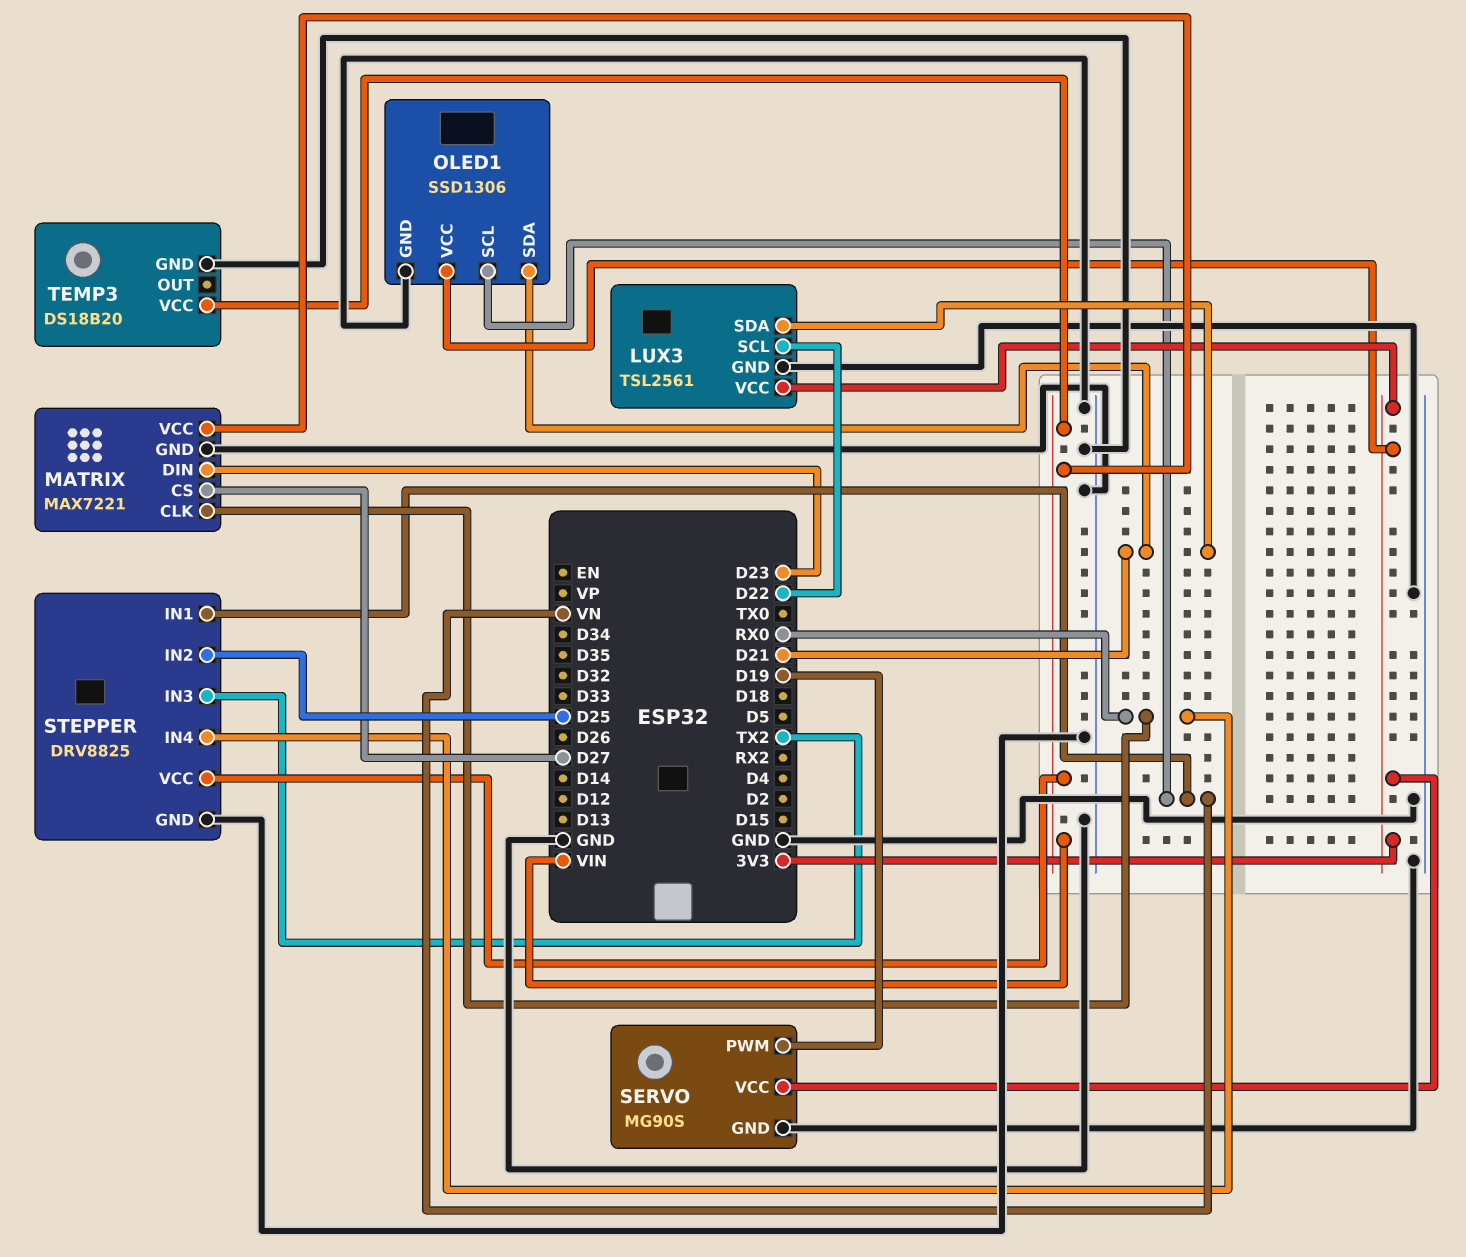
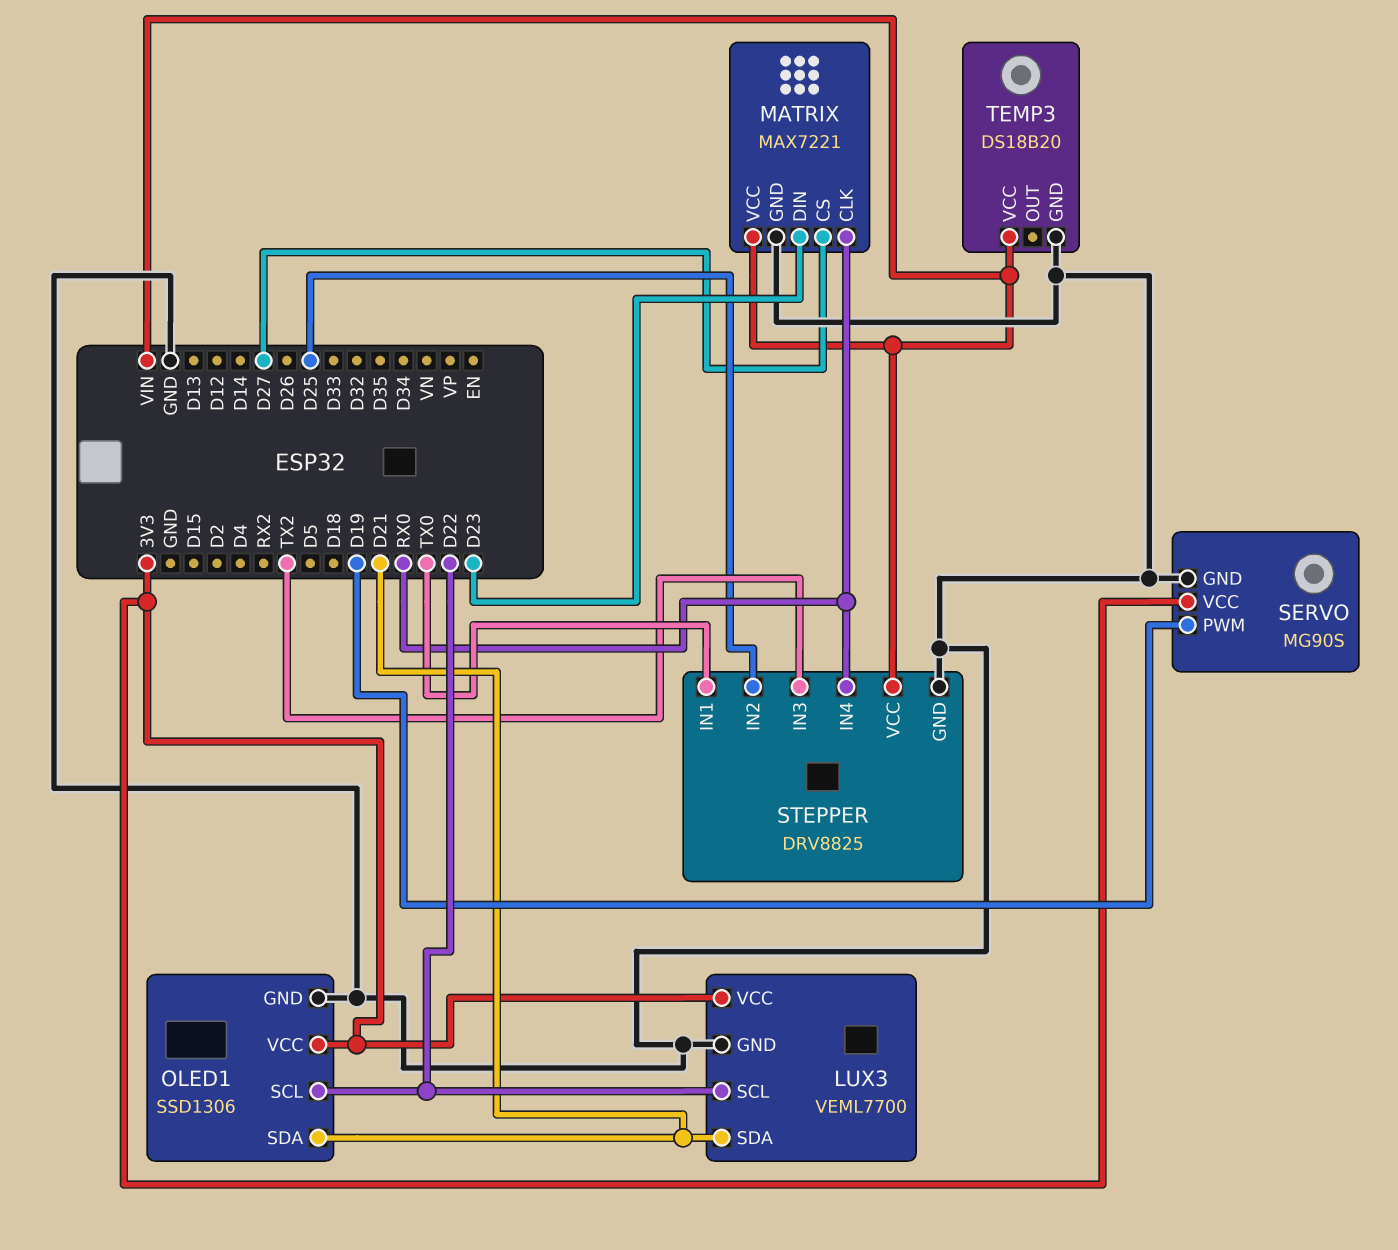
LUX3: TSL2561 -> VEML7700
OLED1 pin SCL: VN -> D22
STEPPER pin IN1: VN -> TX0

